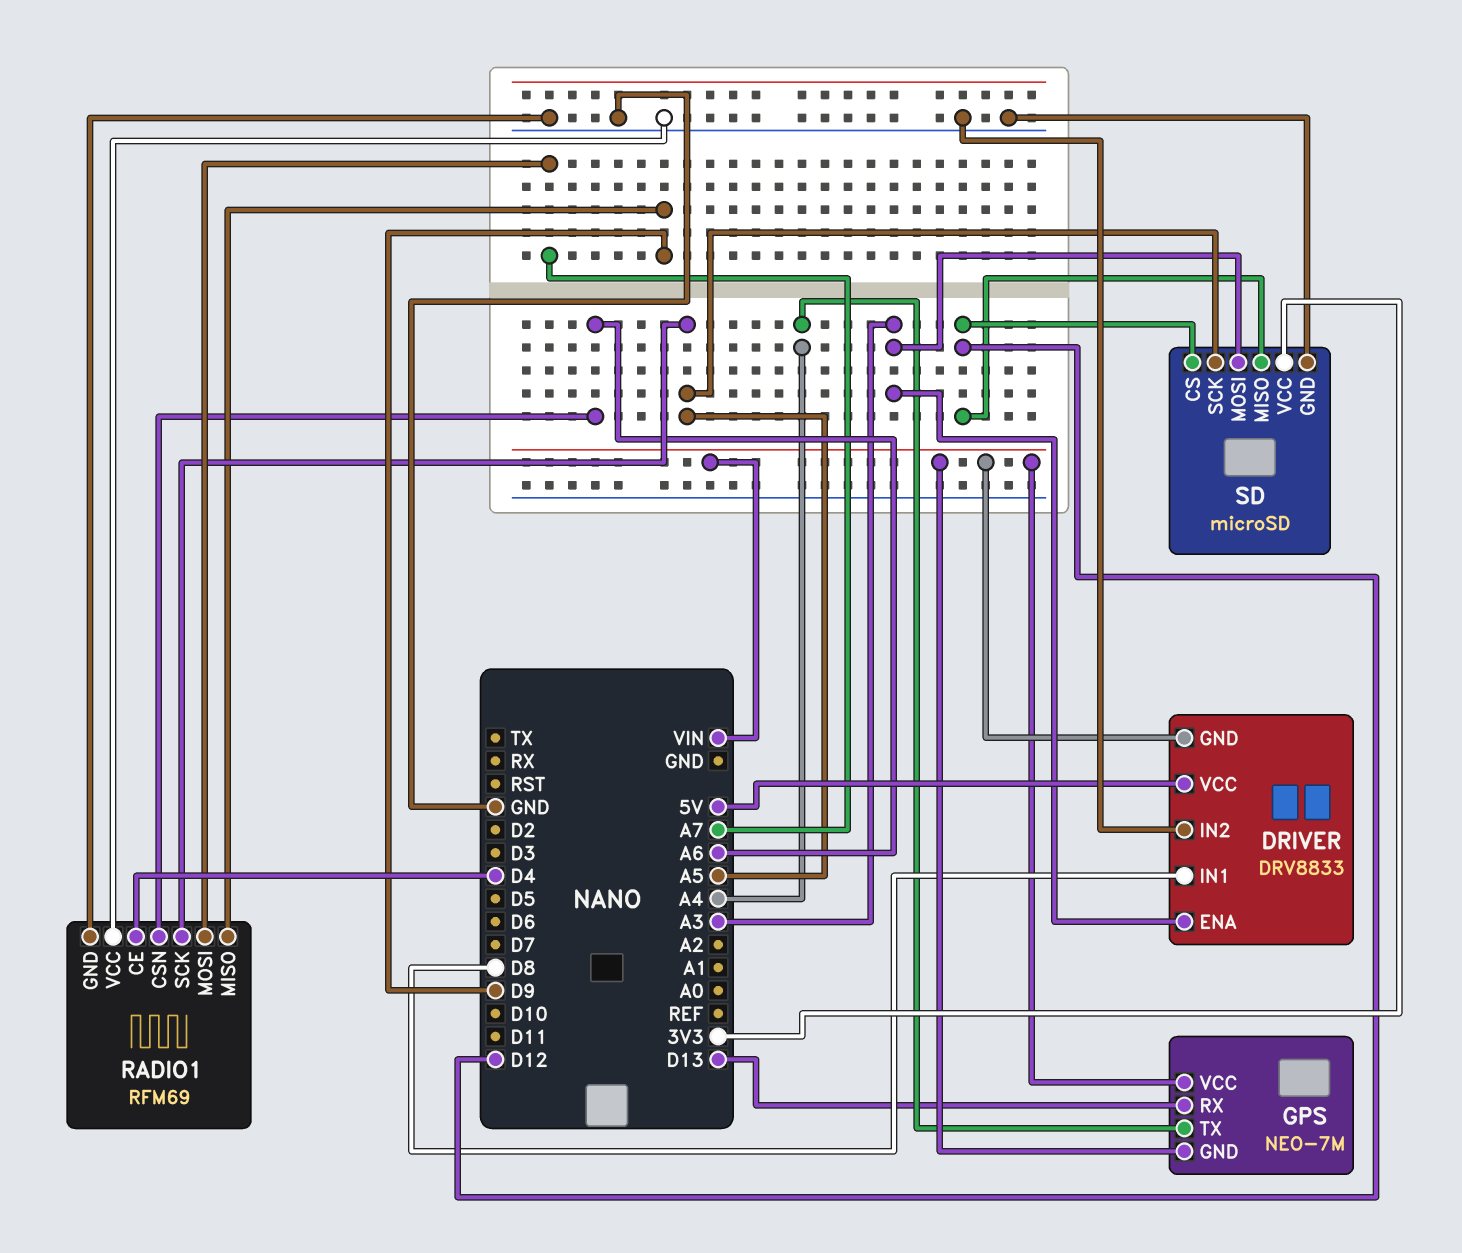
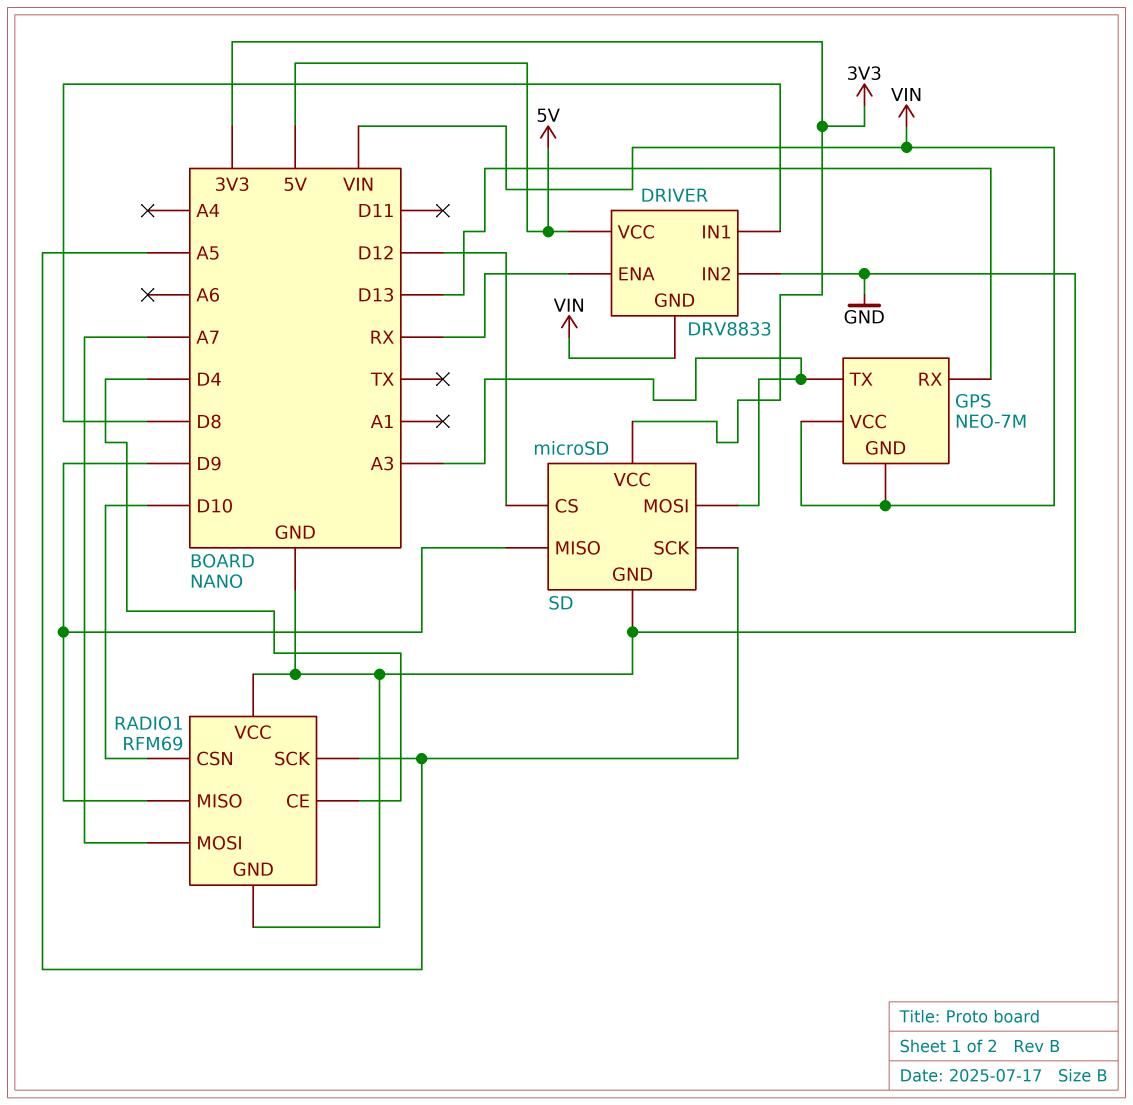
DRIVER pin ENA: A3 -> RX
GPS pin TX: A4 -> A3
RADIO1 pin CSN: A6 -> D10
SD pin MISO: D12 -> D9

